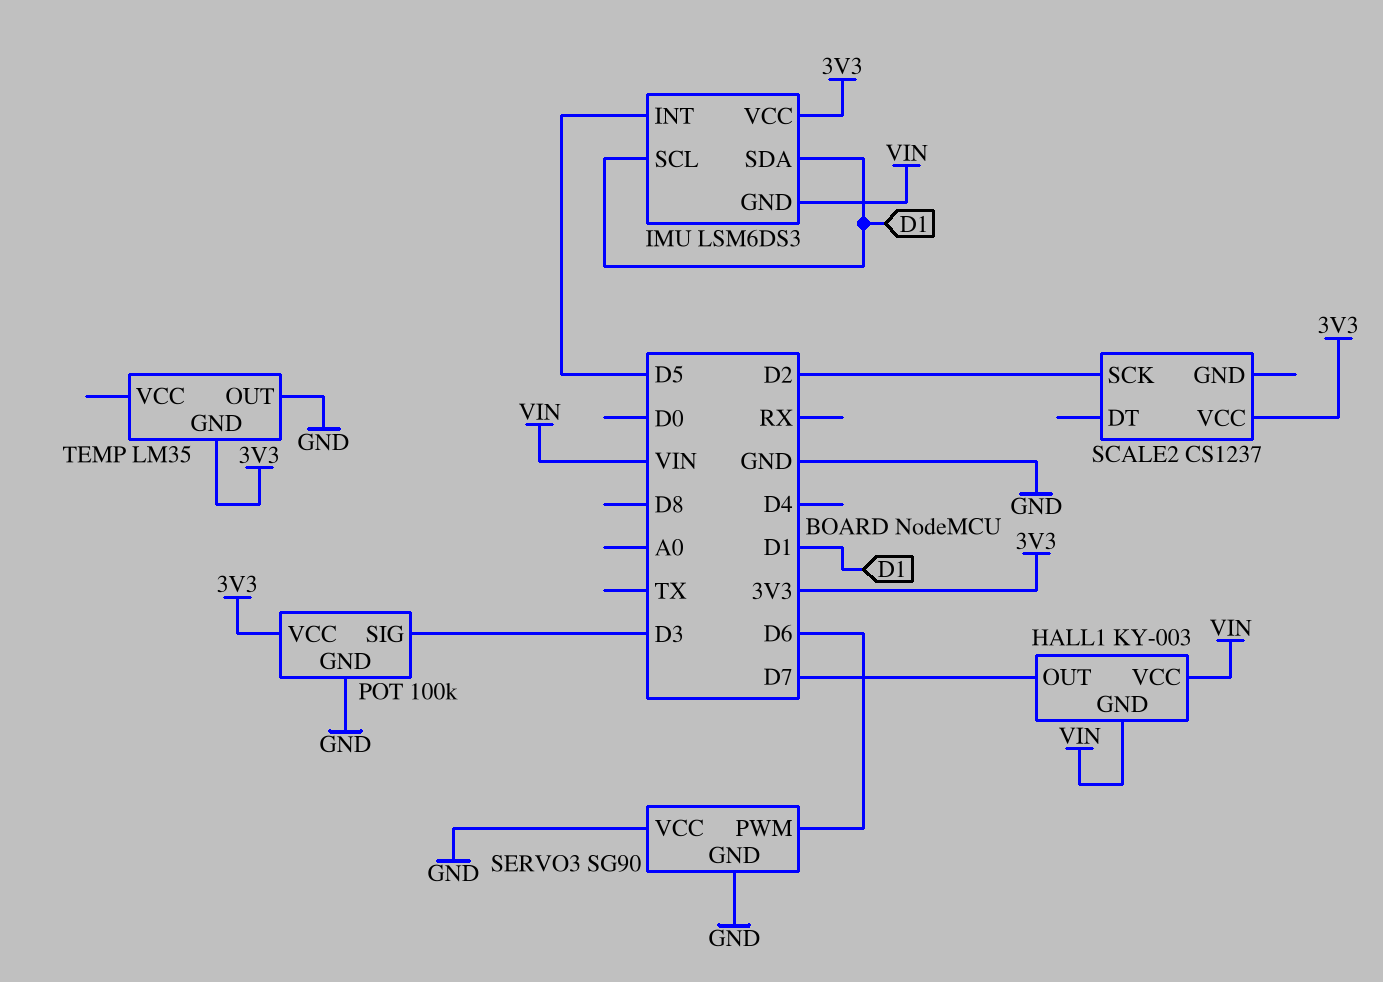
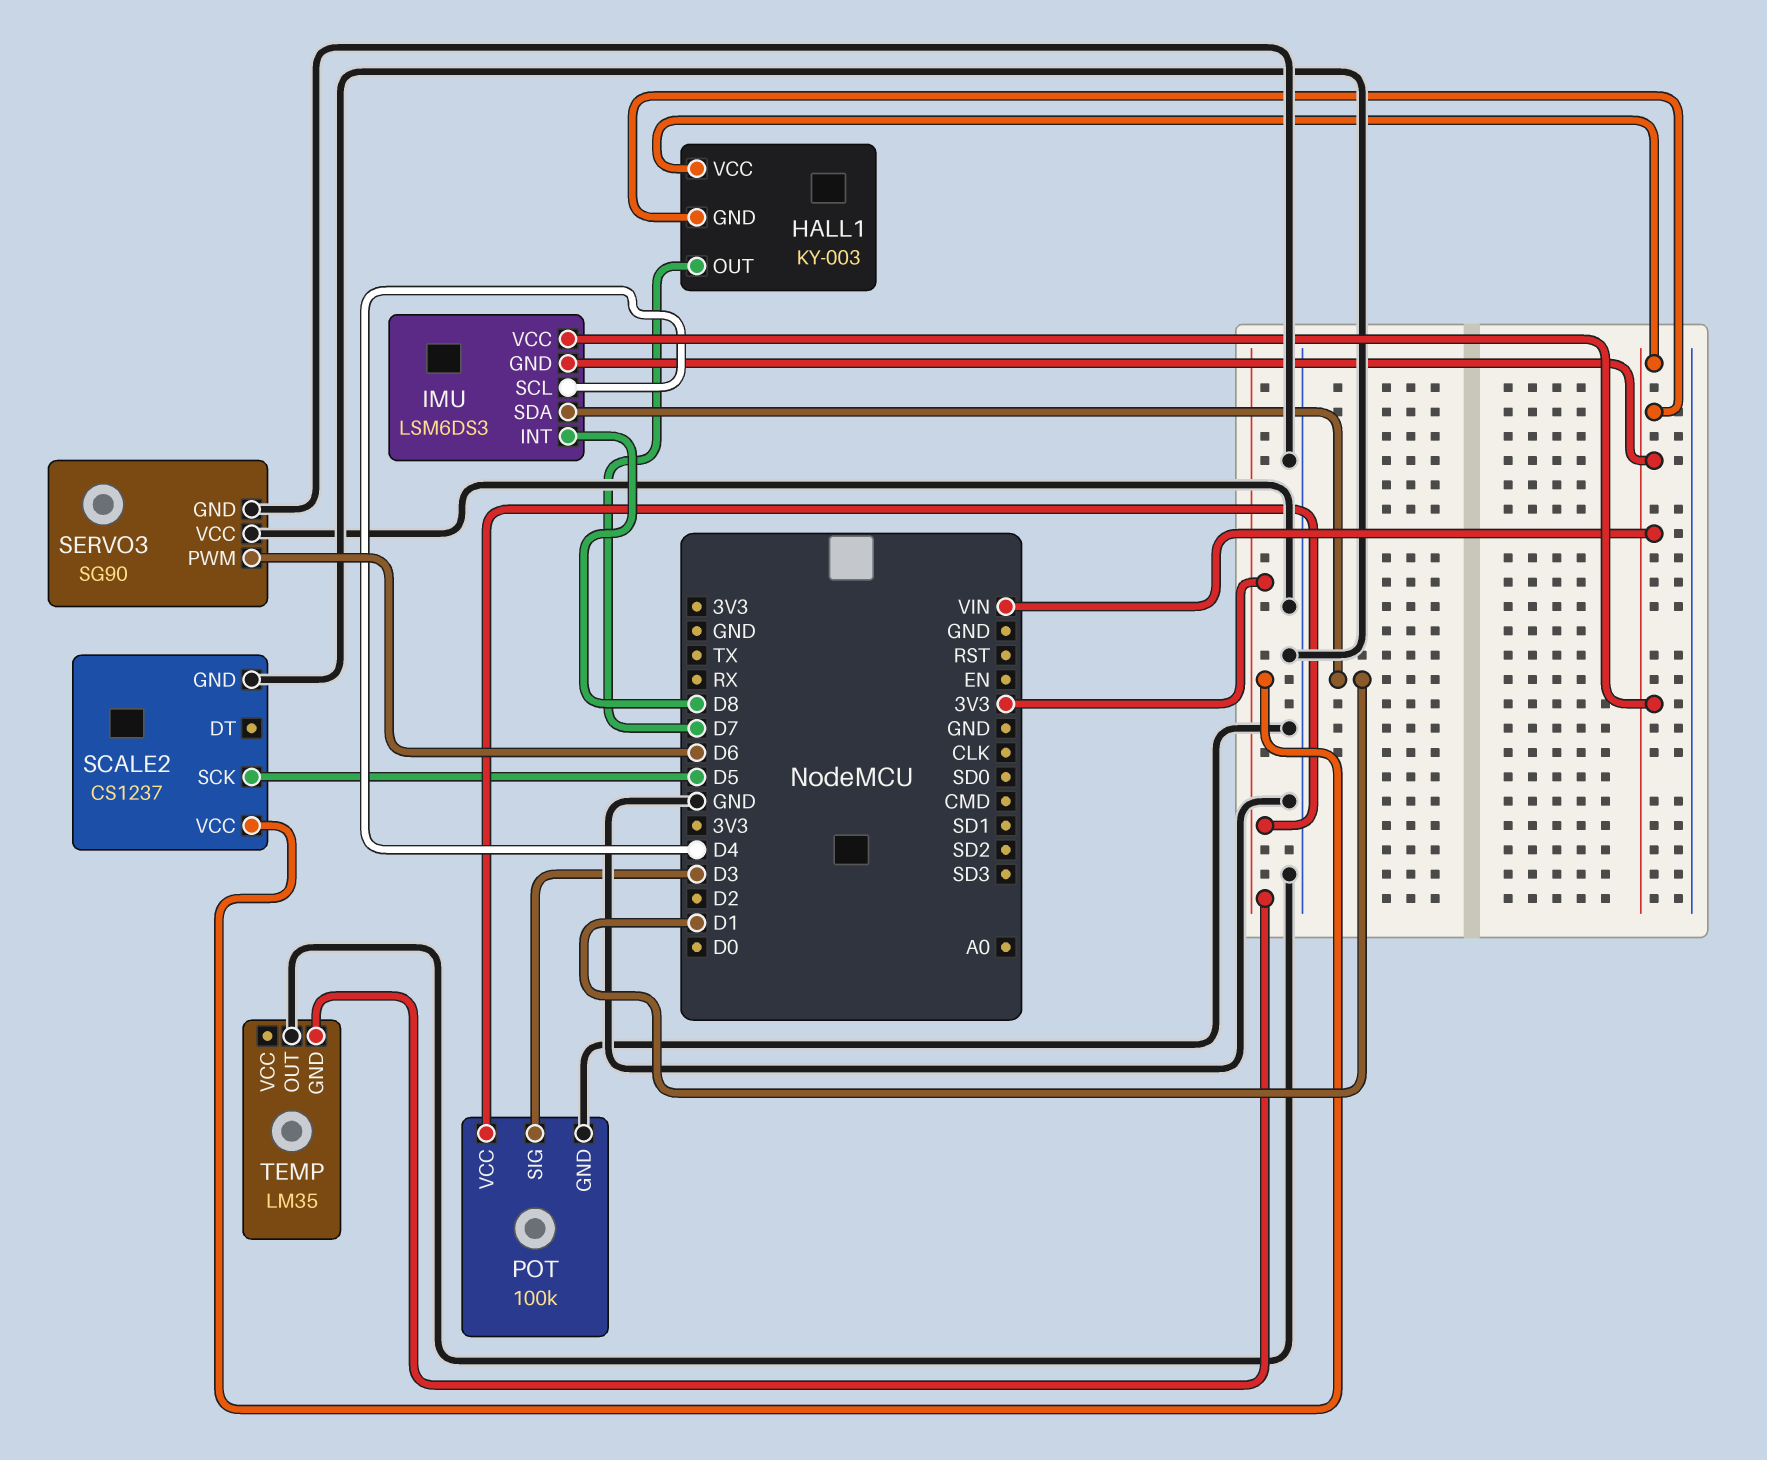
IMU pin INT: D5 -> D8
IMU pin SCL: D1 -> D4
IMU pin VCC: 3V3 -> VIN
SCALE2 pin GND: none -> GND
SCALE2 pin SCK: D2 -> D5

